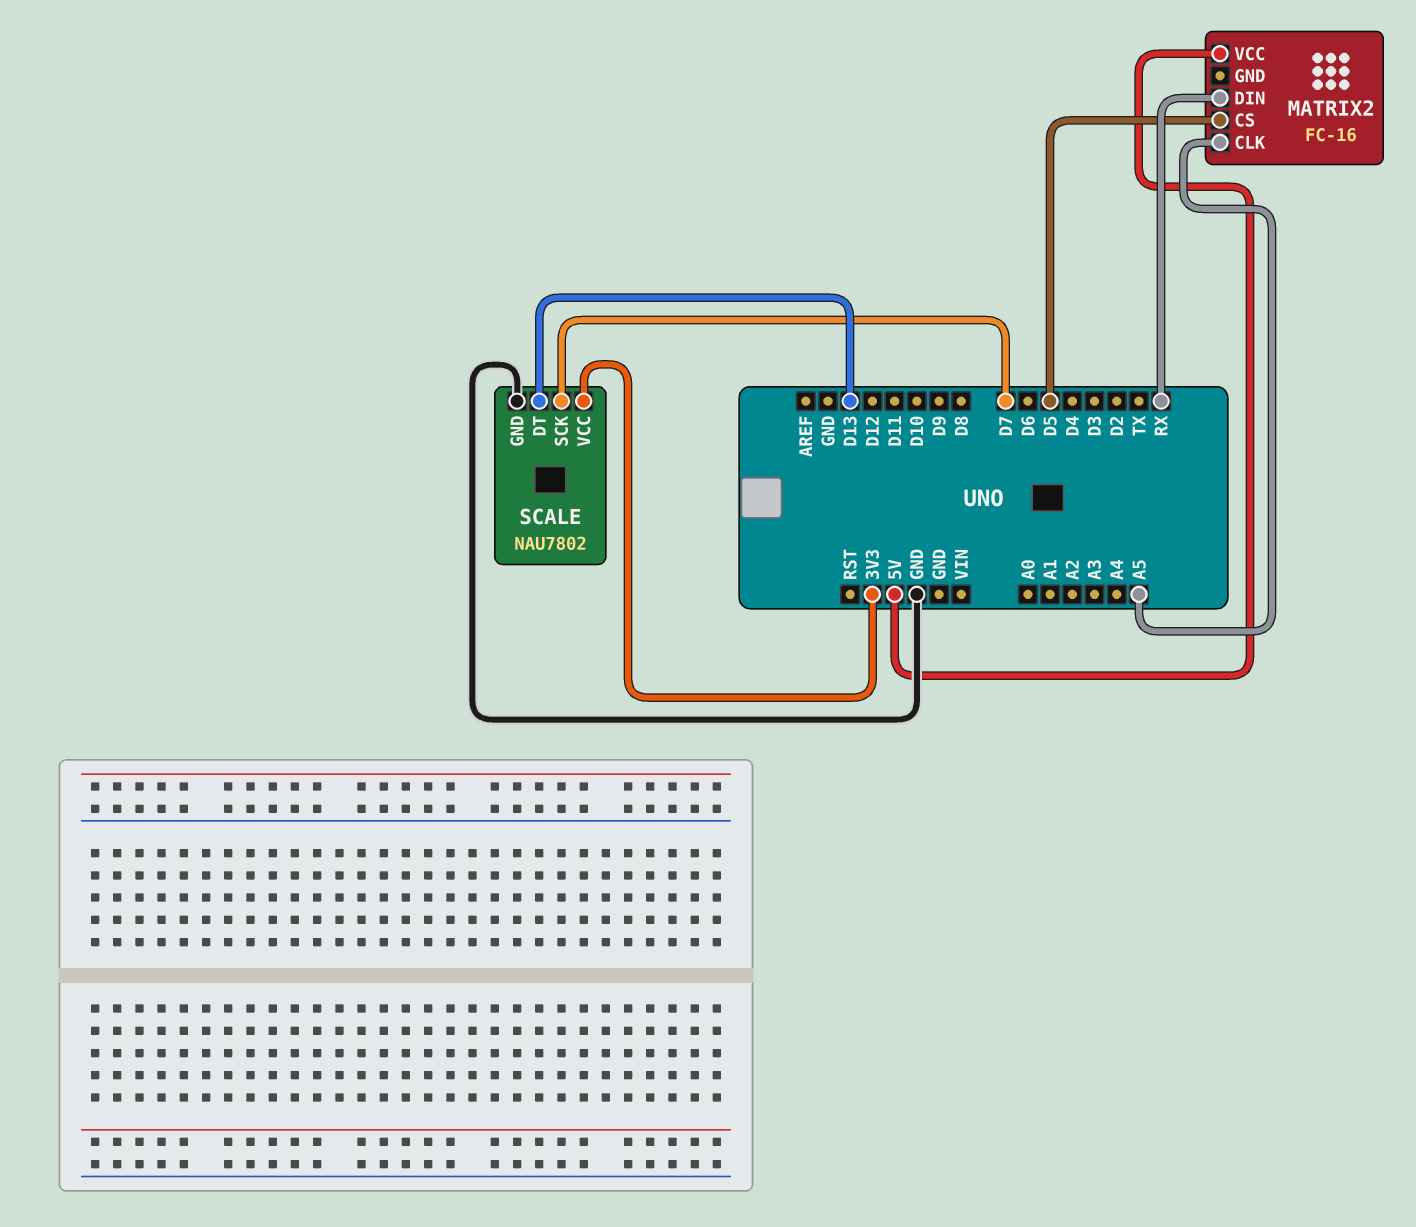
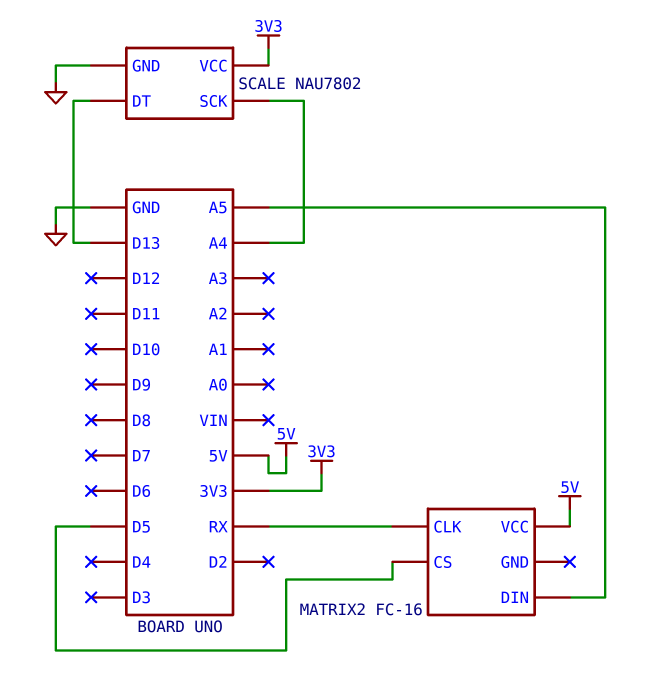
MATRIX2 pin CLK: A5 -> RX
MATRIX2 pin DIN: RX -> A5
SCALE pin SCK: D7 -> A4

